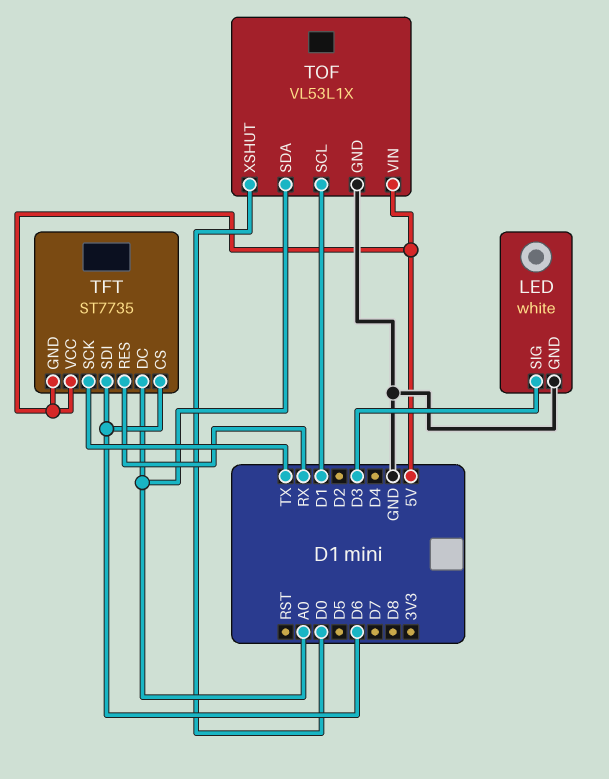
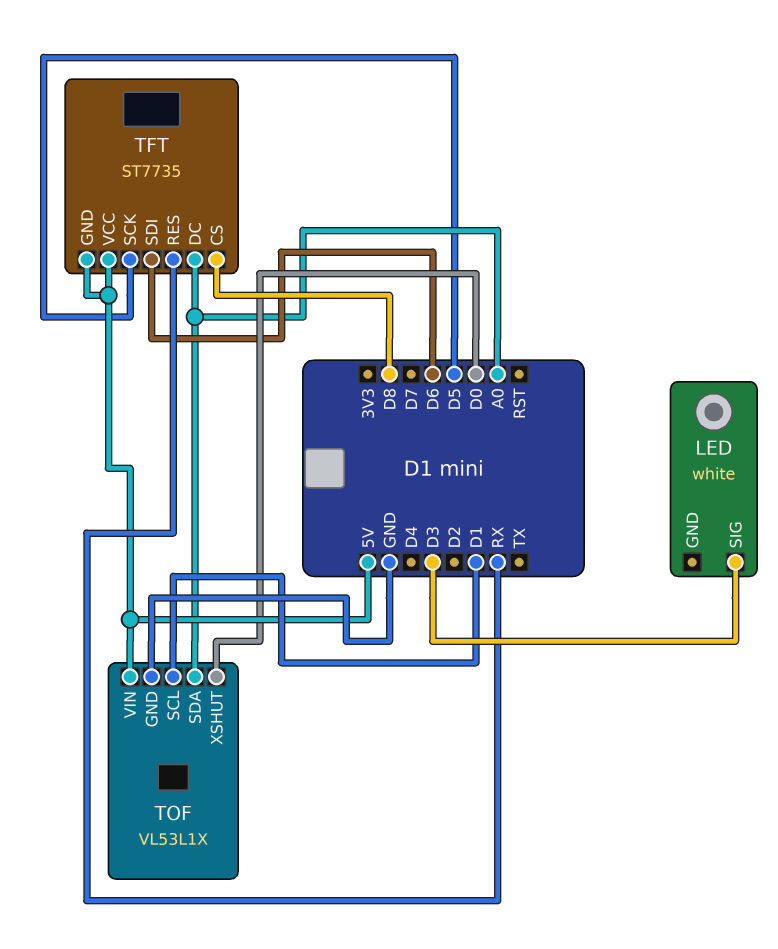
LED pin GND: GND -> none
TFT pin CS: D6 -> D8
TFT pin SCK: TX -> D5

